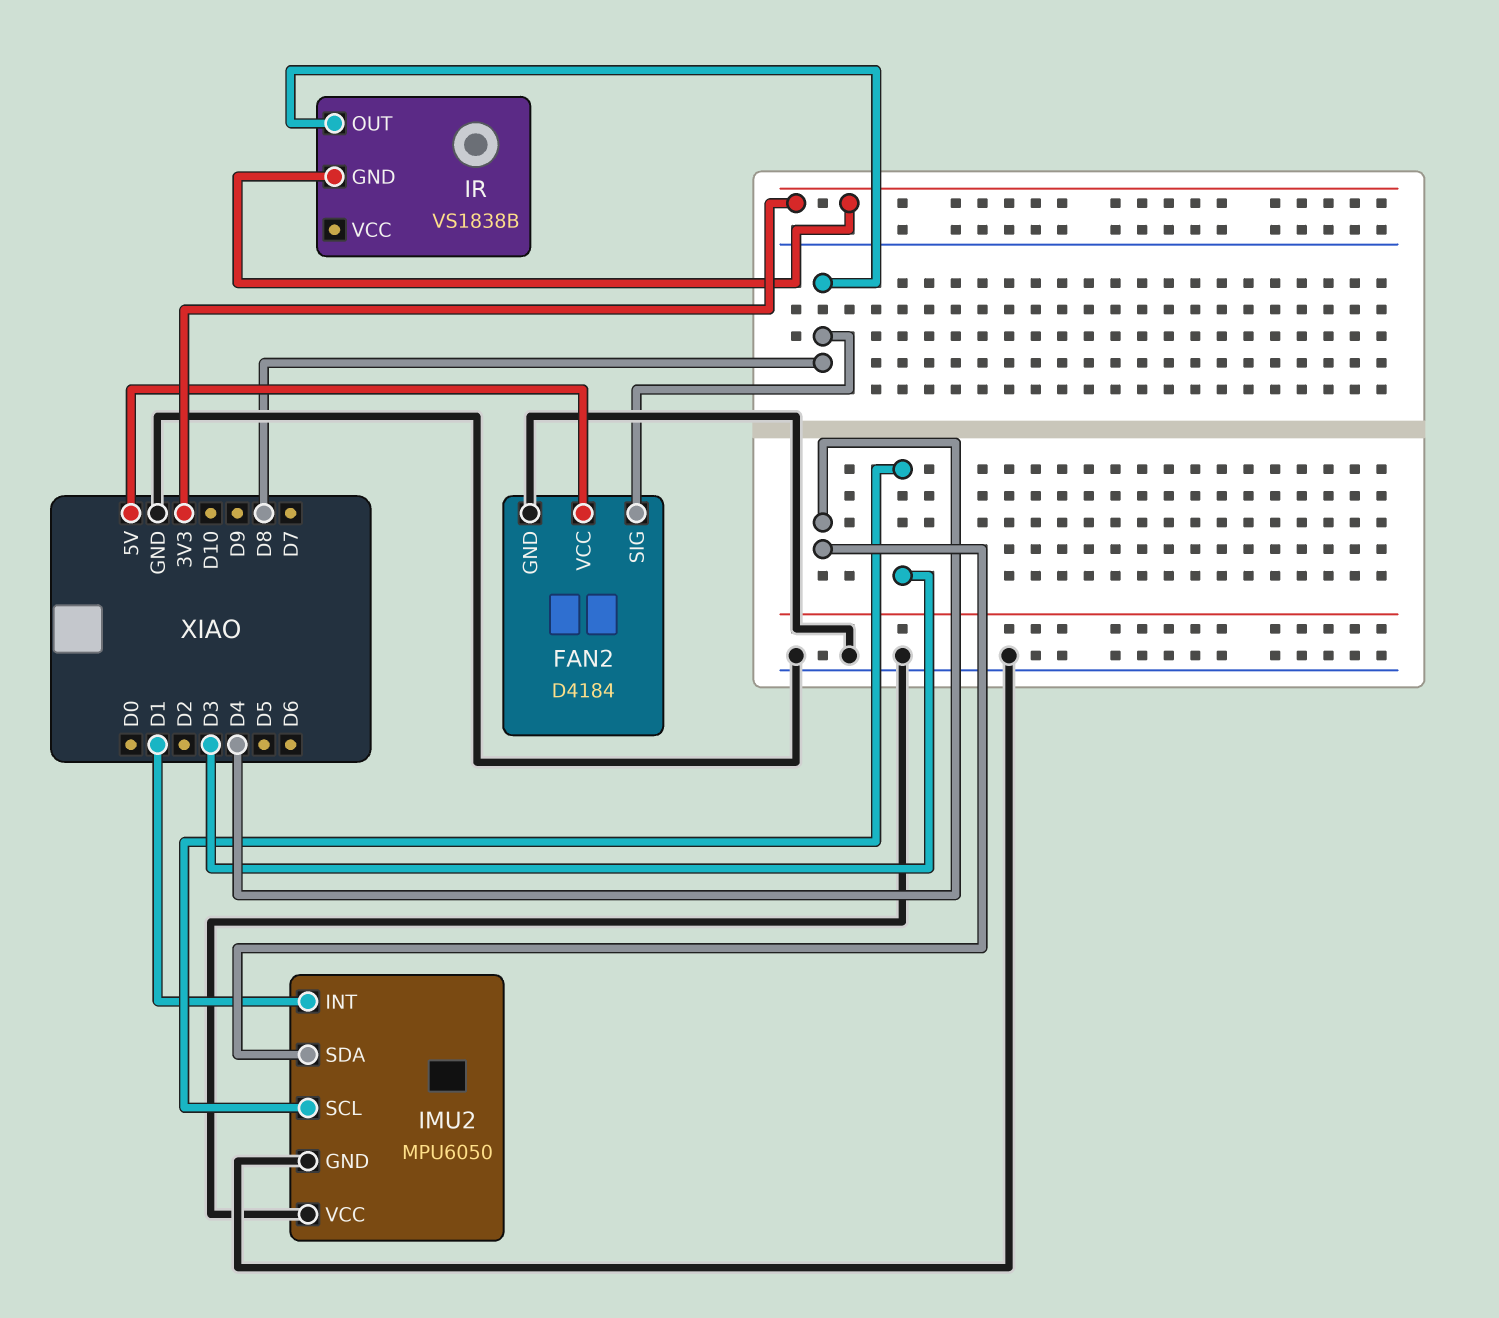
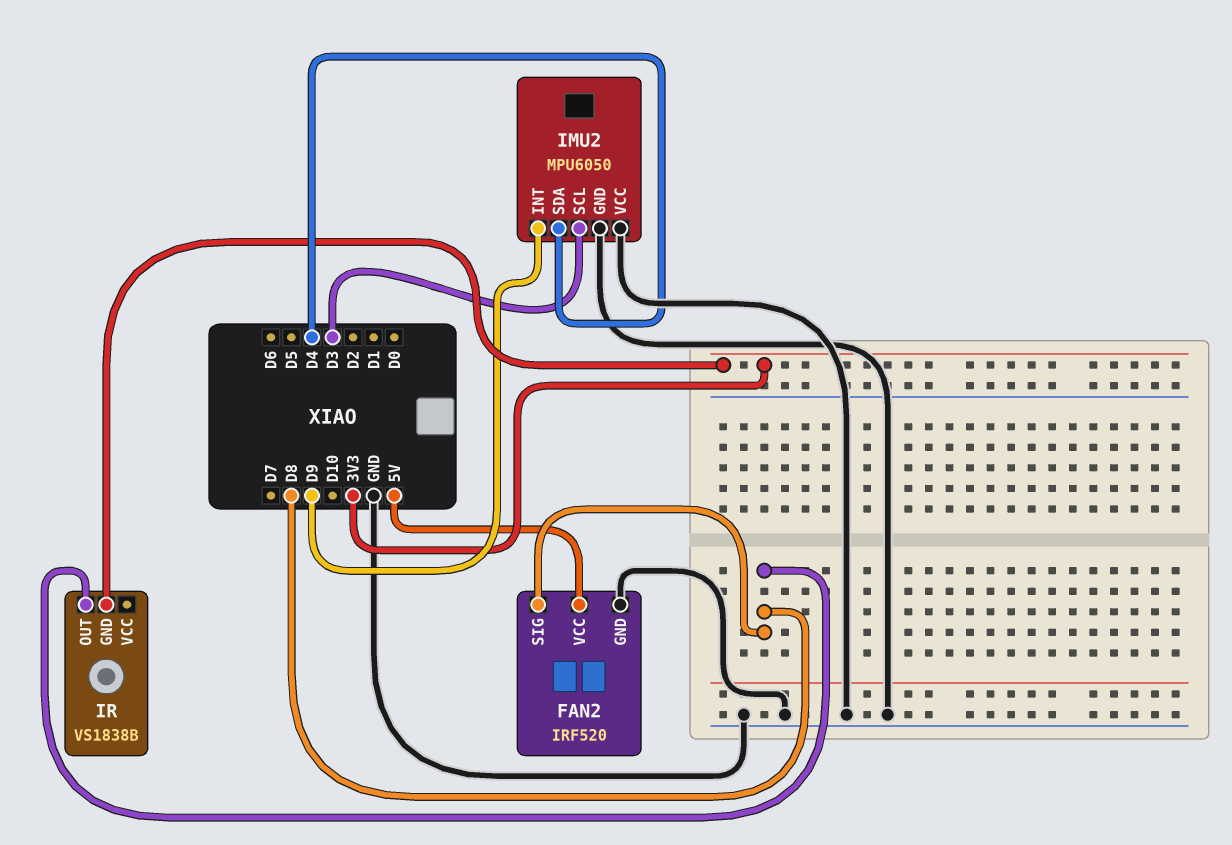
FAN2: D4184 -> IRF520
IMU2 pin INT: D1 -> D9

